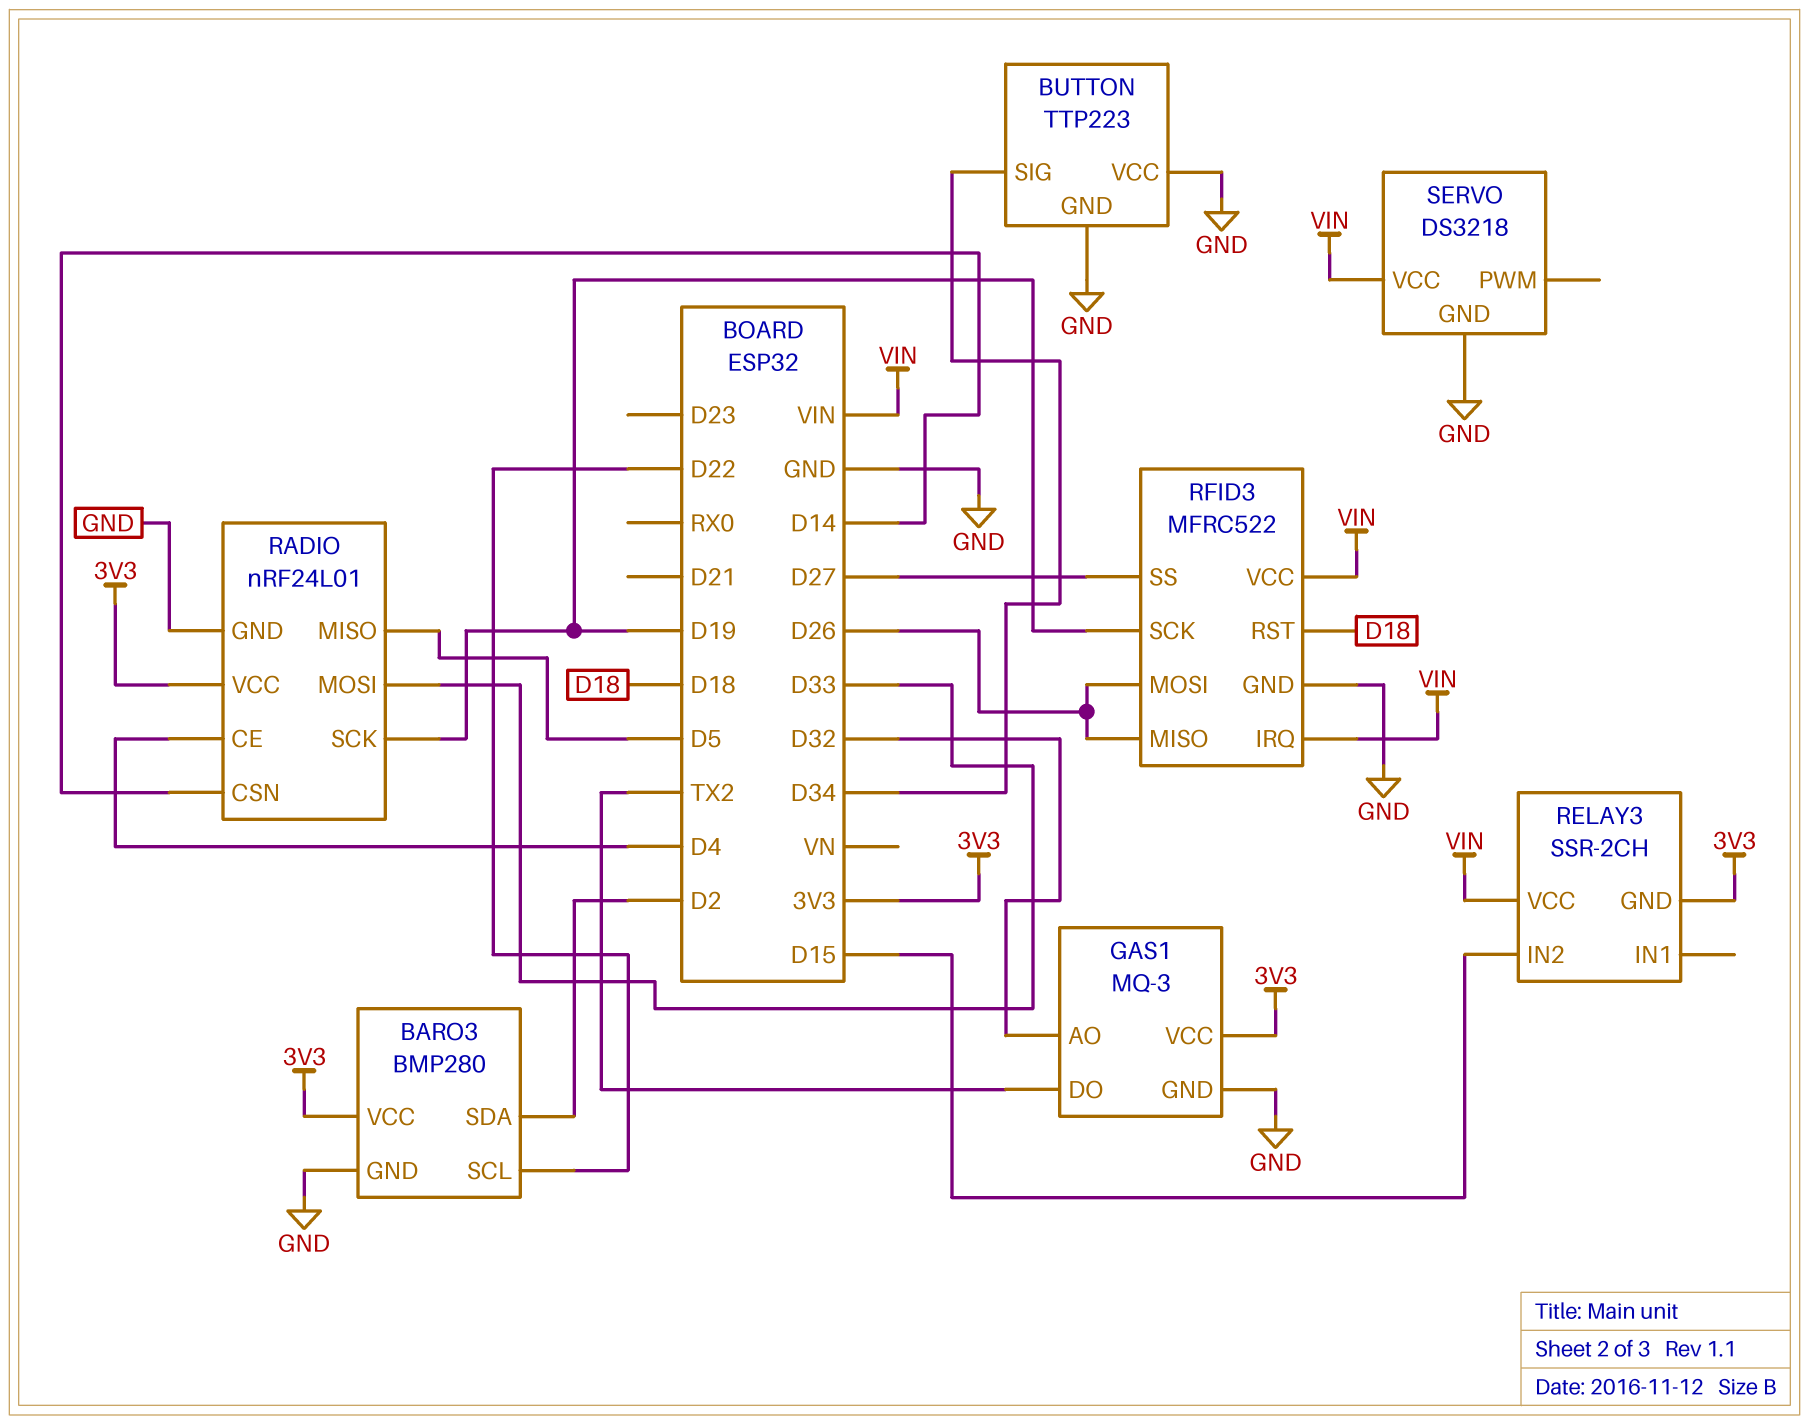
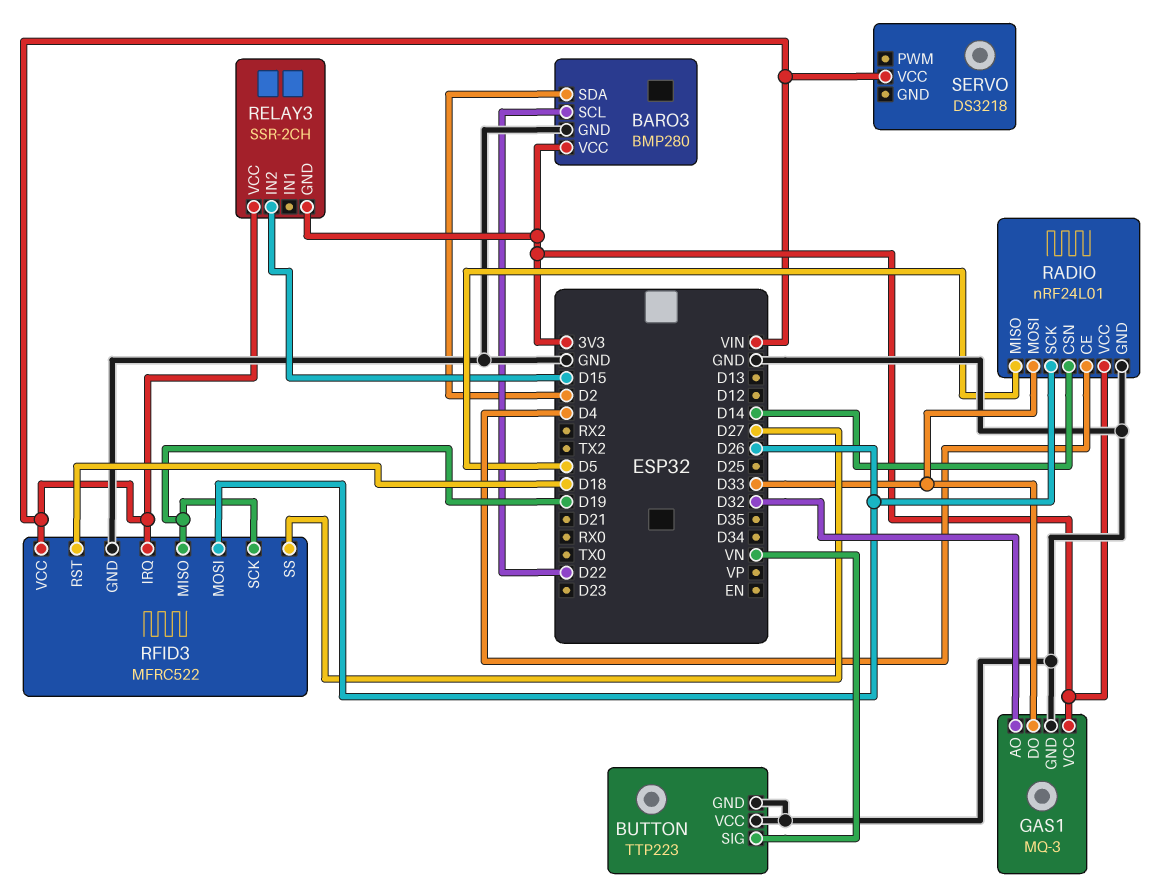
BUTTON pin SIG: D34 -> VN
GAS1 pin DO: TX2 -> D33
RADIO pin SCK: D19 -> D26
RFID3 pin MISO: D26 -> D19
SERVO pin GND: GND -> none

